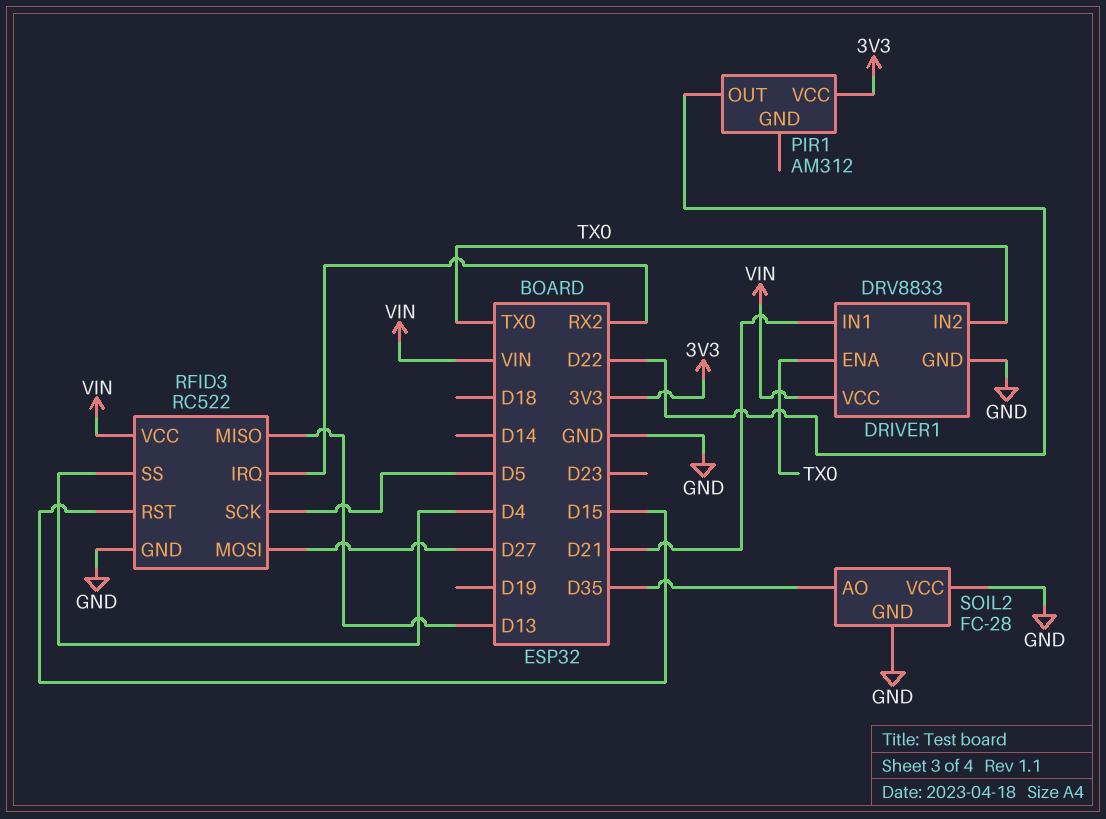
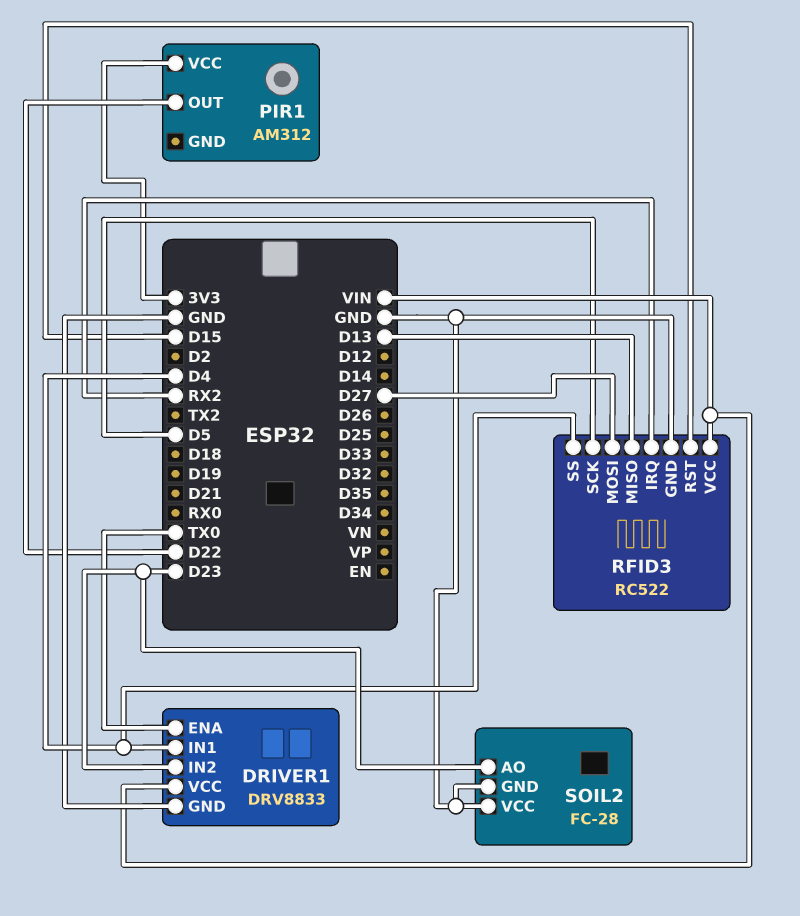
DRIVER1 pin IN1: D21 -> D4
DRIVER1 pin IN2: TX0 -> D23
SOIL2 pin AO: D35 -> D23

